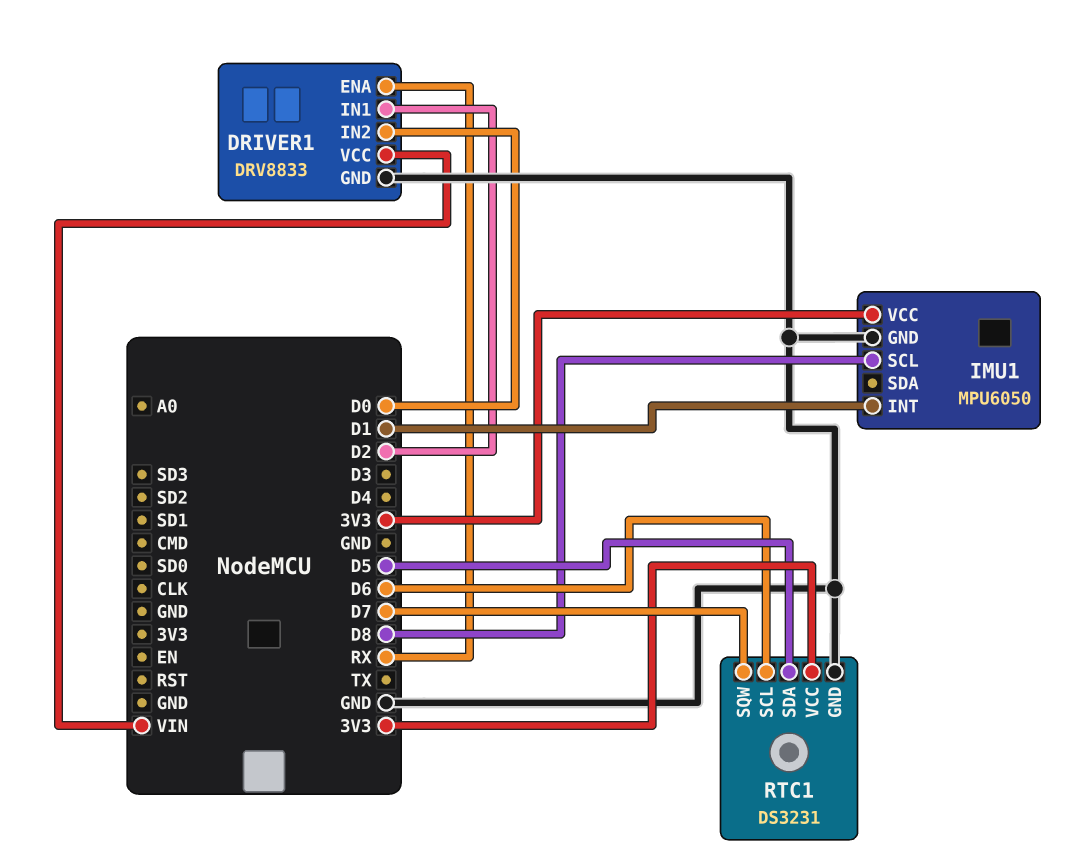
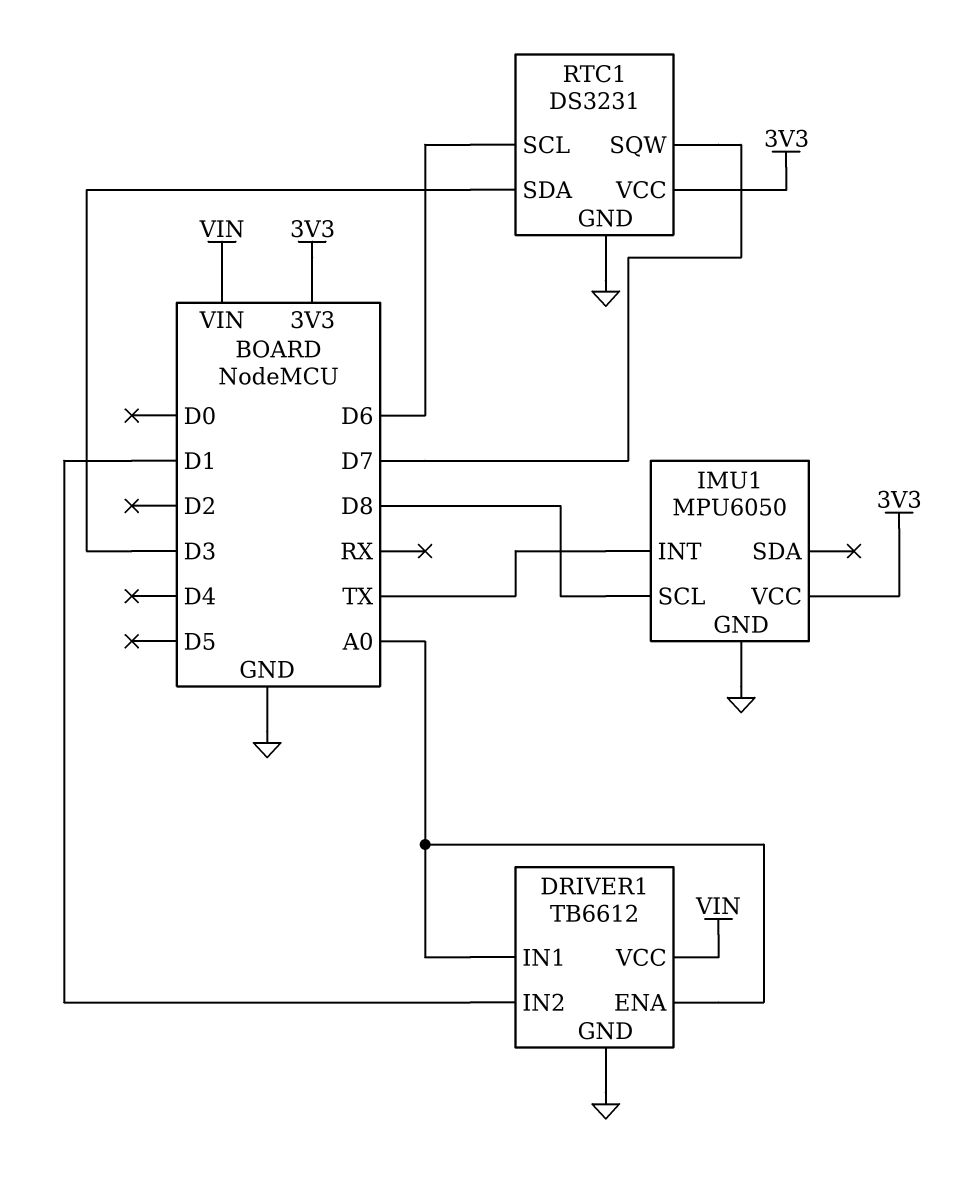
DRIVER1: DRV8833 -> TB6612
DRIVER1 pin ENA: RX -> A0
DRIVER1 pin IN1: D2 -> A0
DRIVER1 pin IN2: D0 -> D1
IMU1 pin INT: D1 -> TX
RTC1 pin SDA: D5 -> D3

